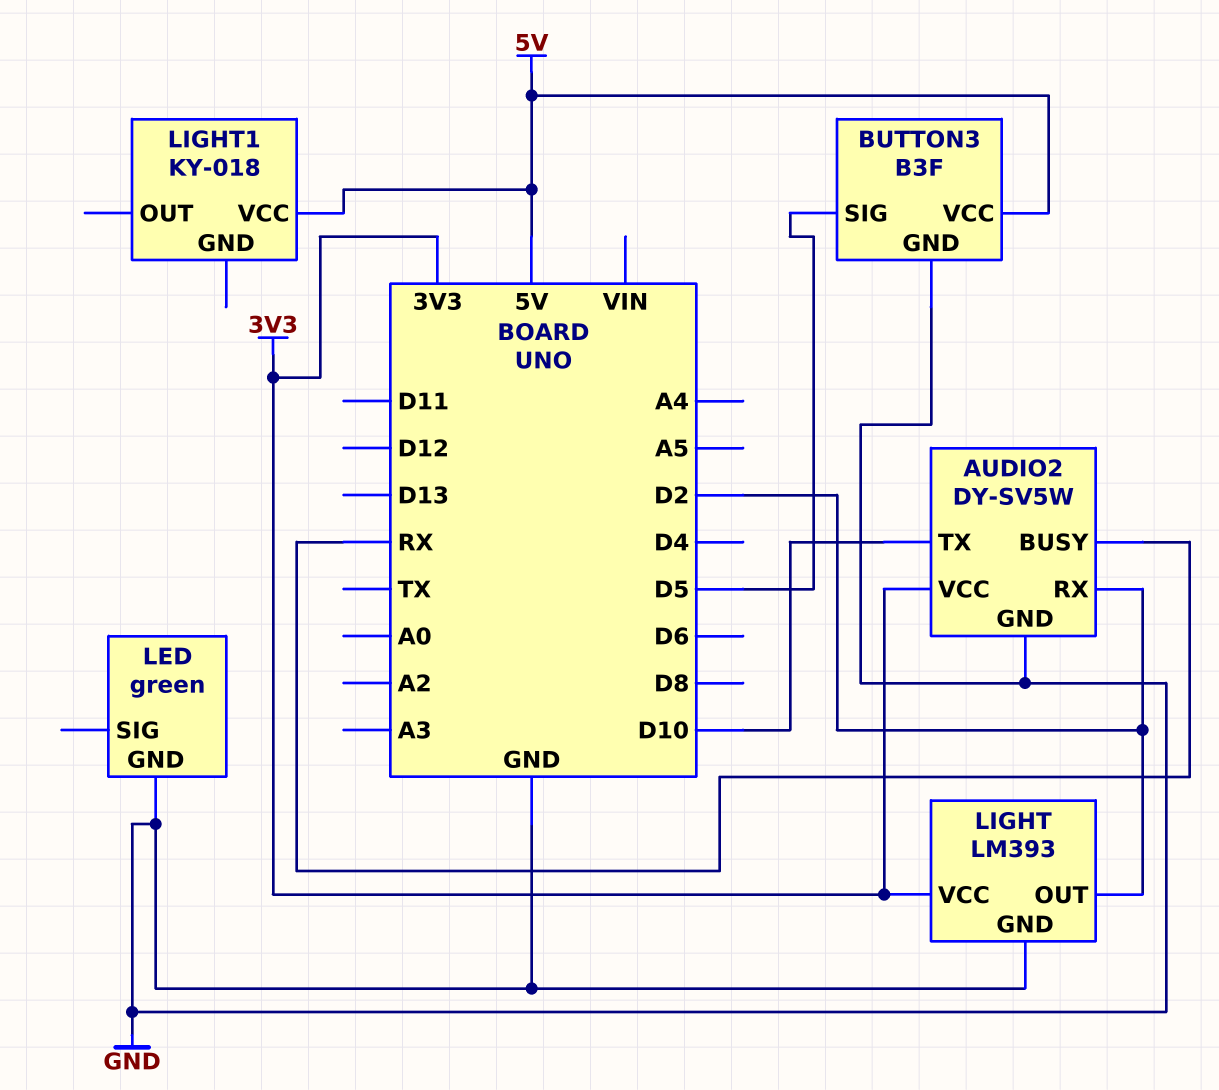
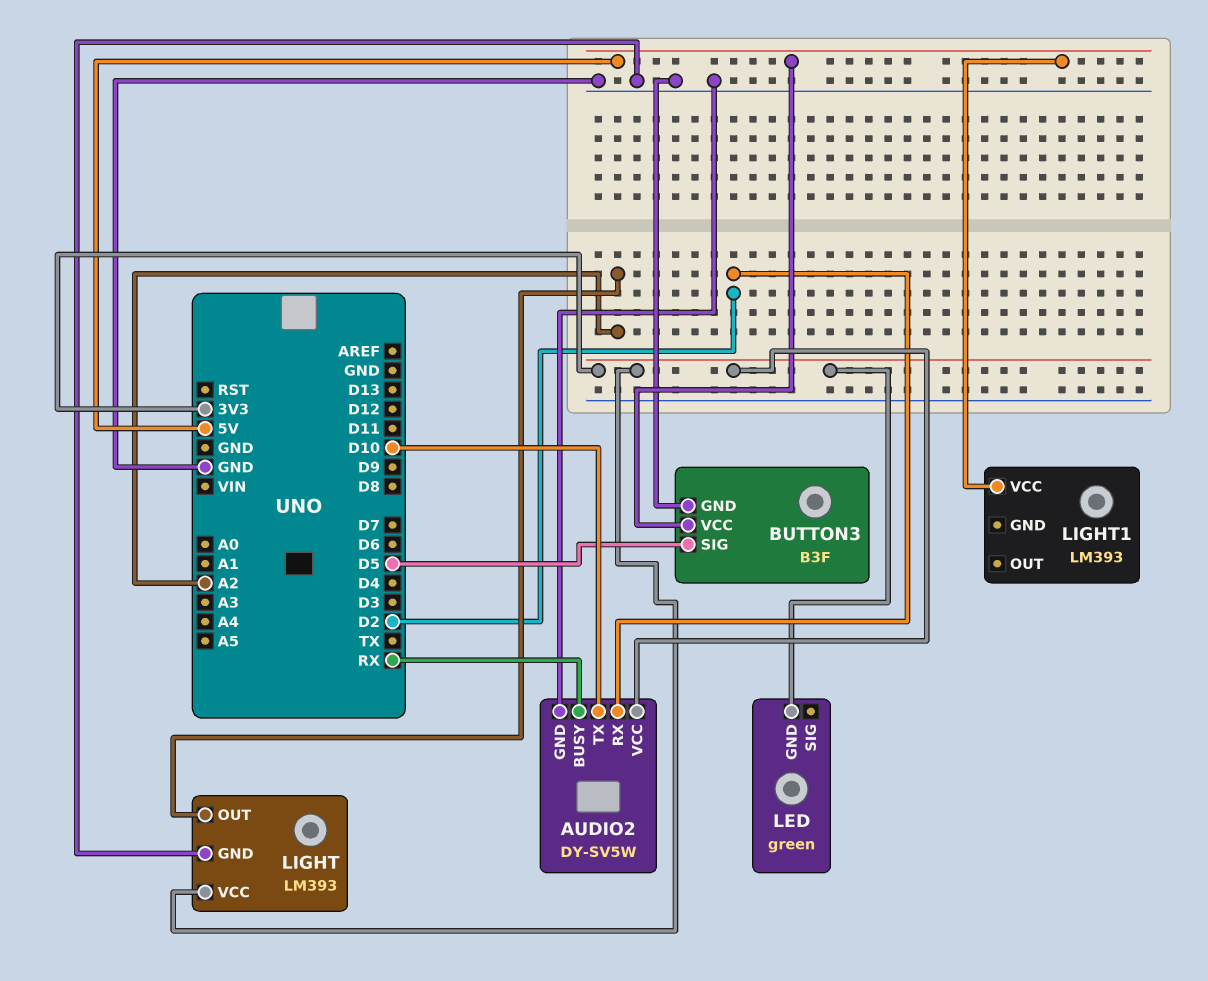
LED pin GND: GND -> 3V3
LIGHT pin OUT: D2 -> A2
LIGHT1: KY-018 -> LM393

